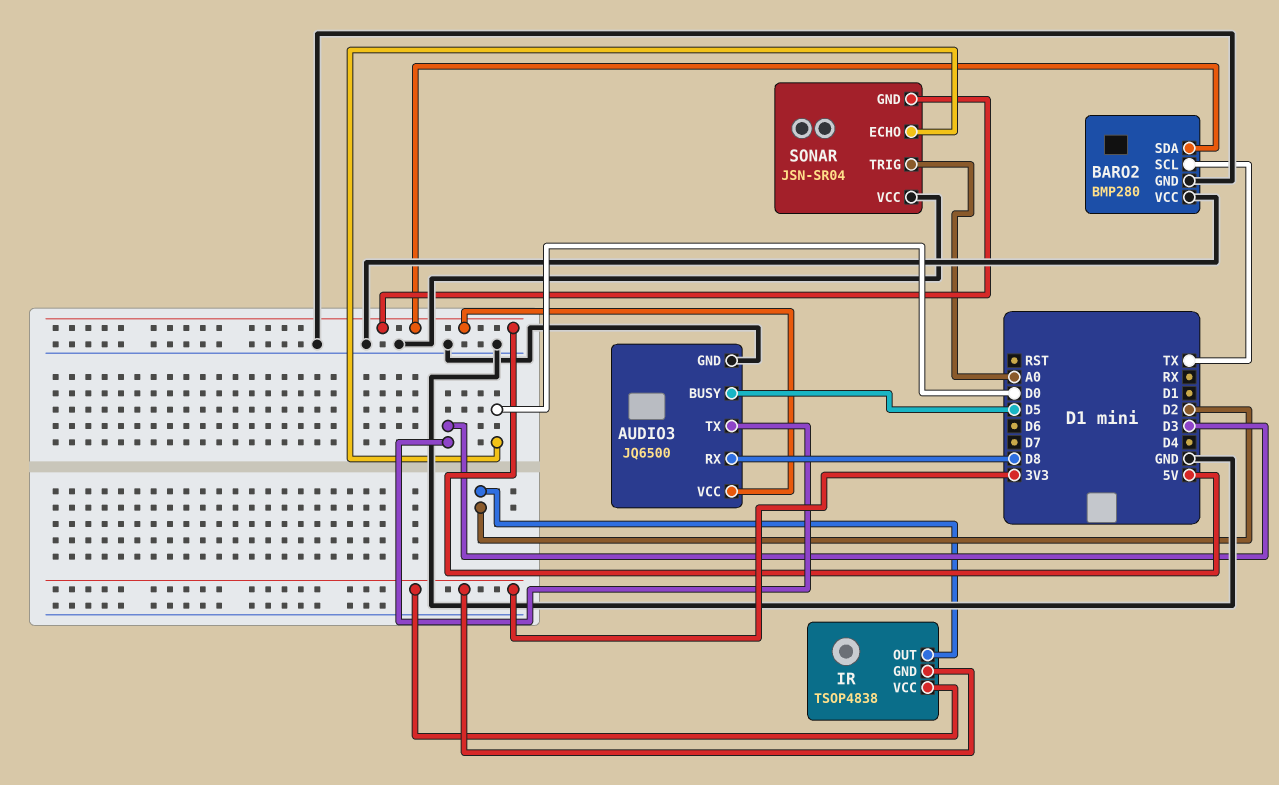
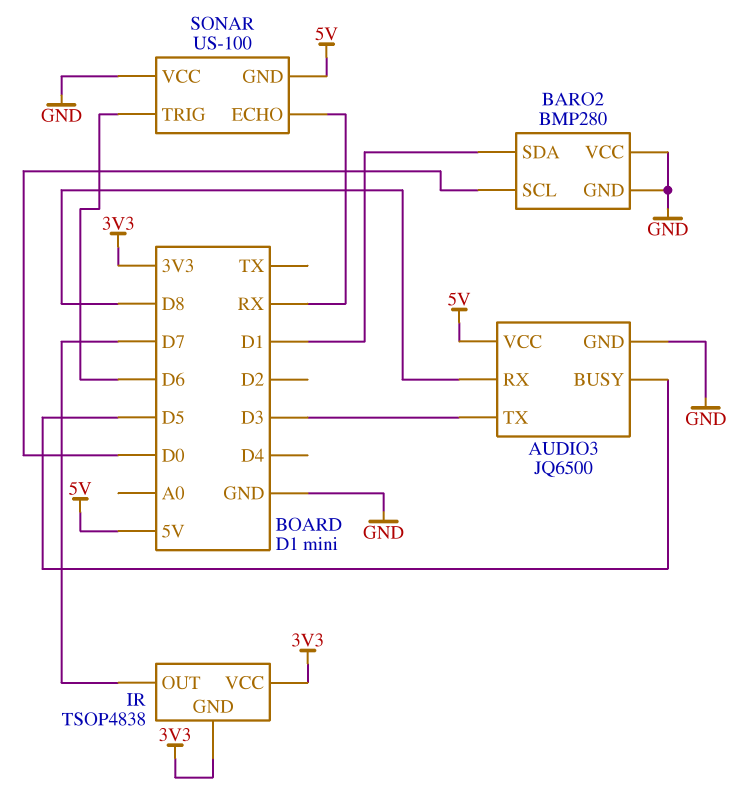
BARO2 pin SCL: TX -> D0
BARO2 pin SDA: 5V -> D1
IR pin OUT: D2 -> D7
SONAR: JSN-SR04 -> US-100
SONAR pin ECHO: D0 -> RX
SONAR pin TRIG: A0 -> D6

